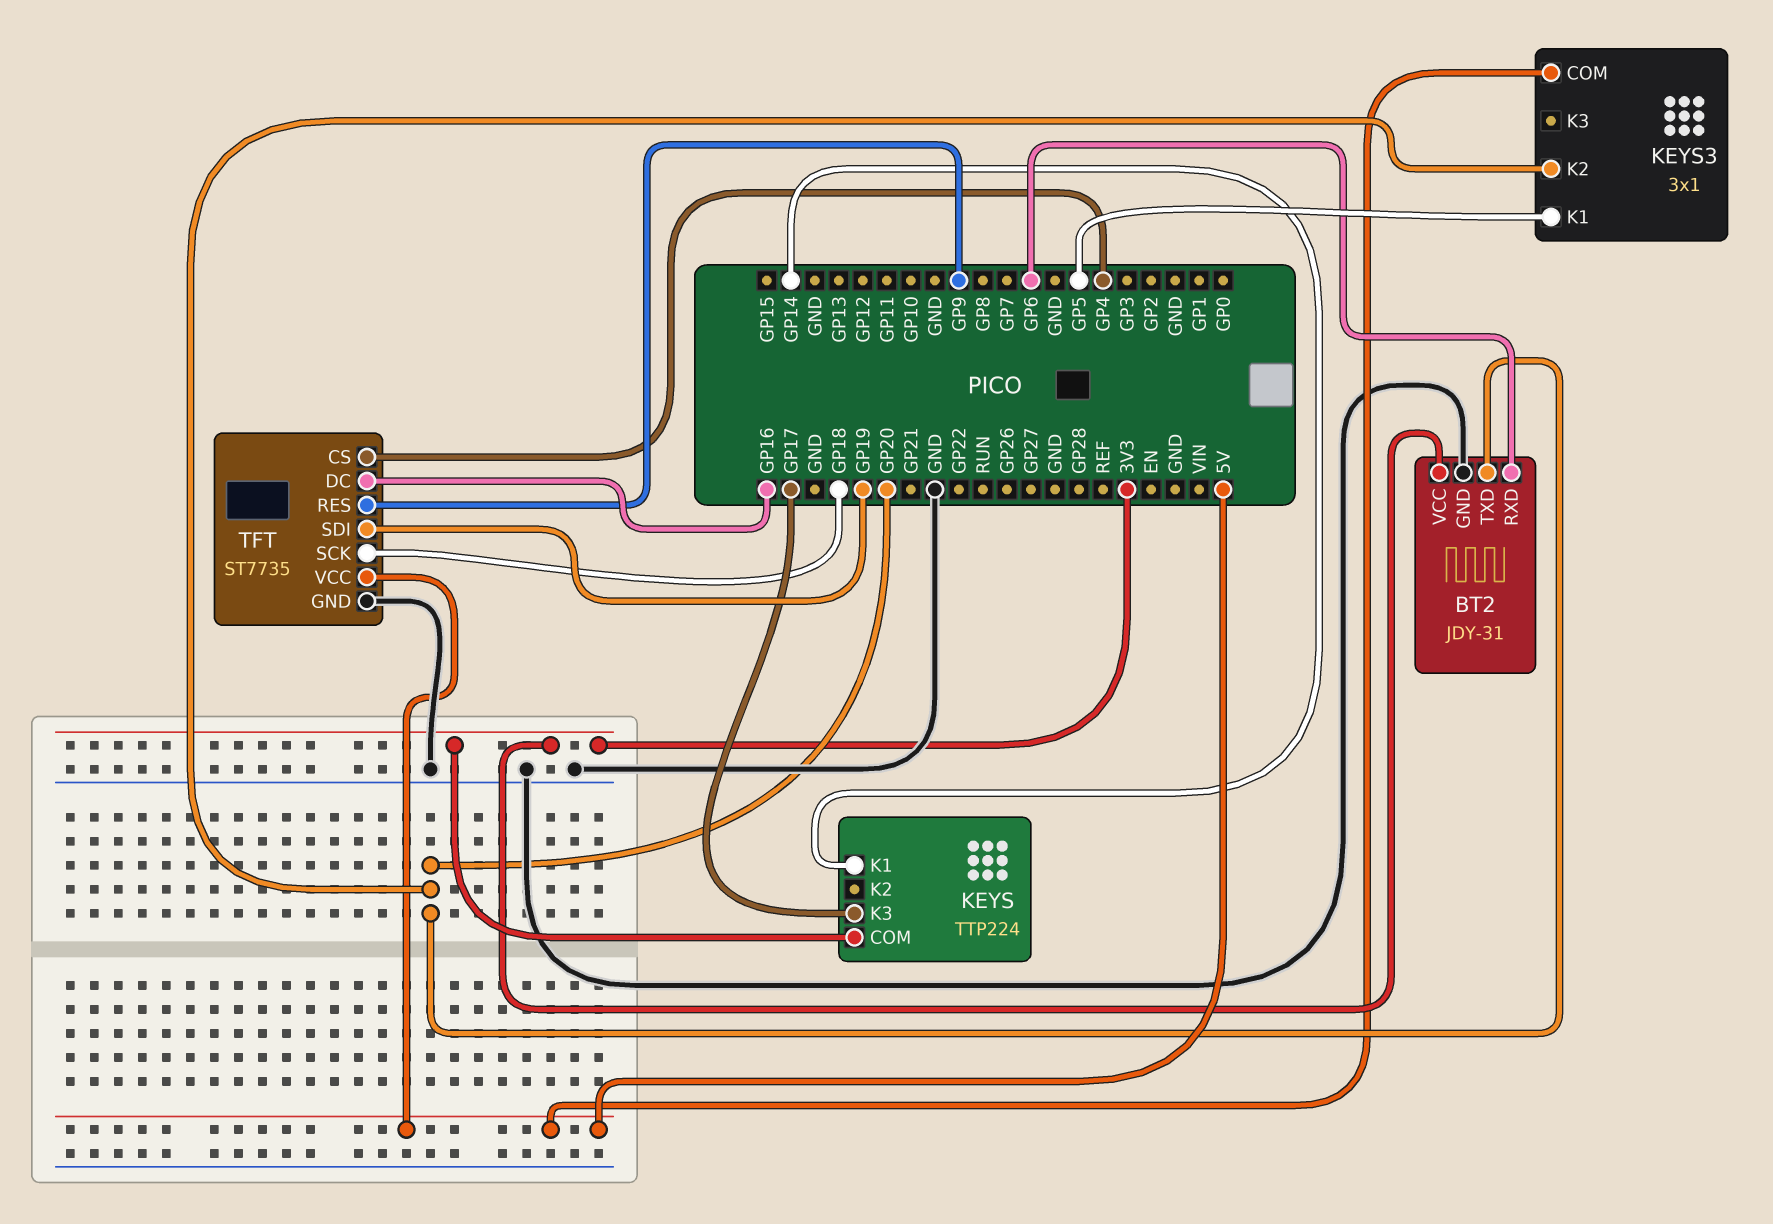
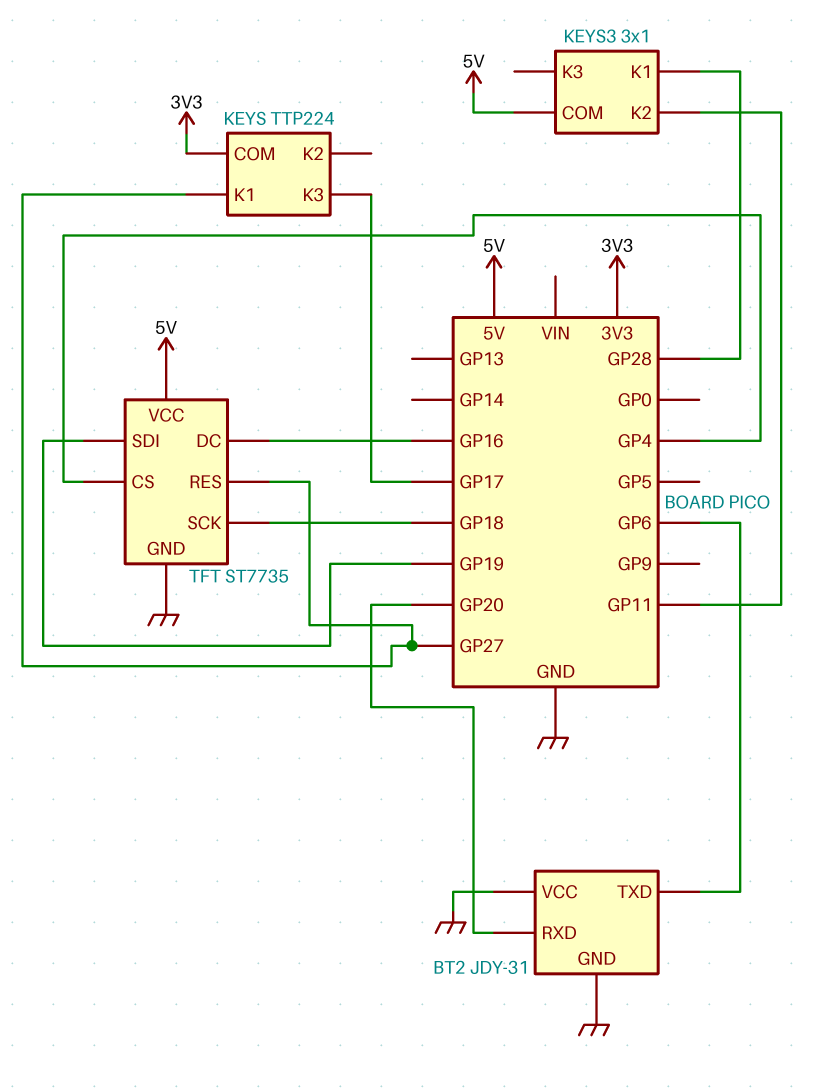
BT2 pin RXD: GP6 -> GP20
BT2 pin TXD: GP20 -> GP6
BT2 pin VCC: 3V3 -> GND
KEYS pin K1: GP14 -> GP27
KEYS3 pin K1: GP5 -> GP28
KEYS3 pin K2: GP20 -> GP11
TFT pin RES: GP9 -> GP27

